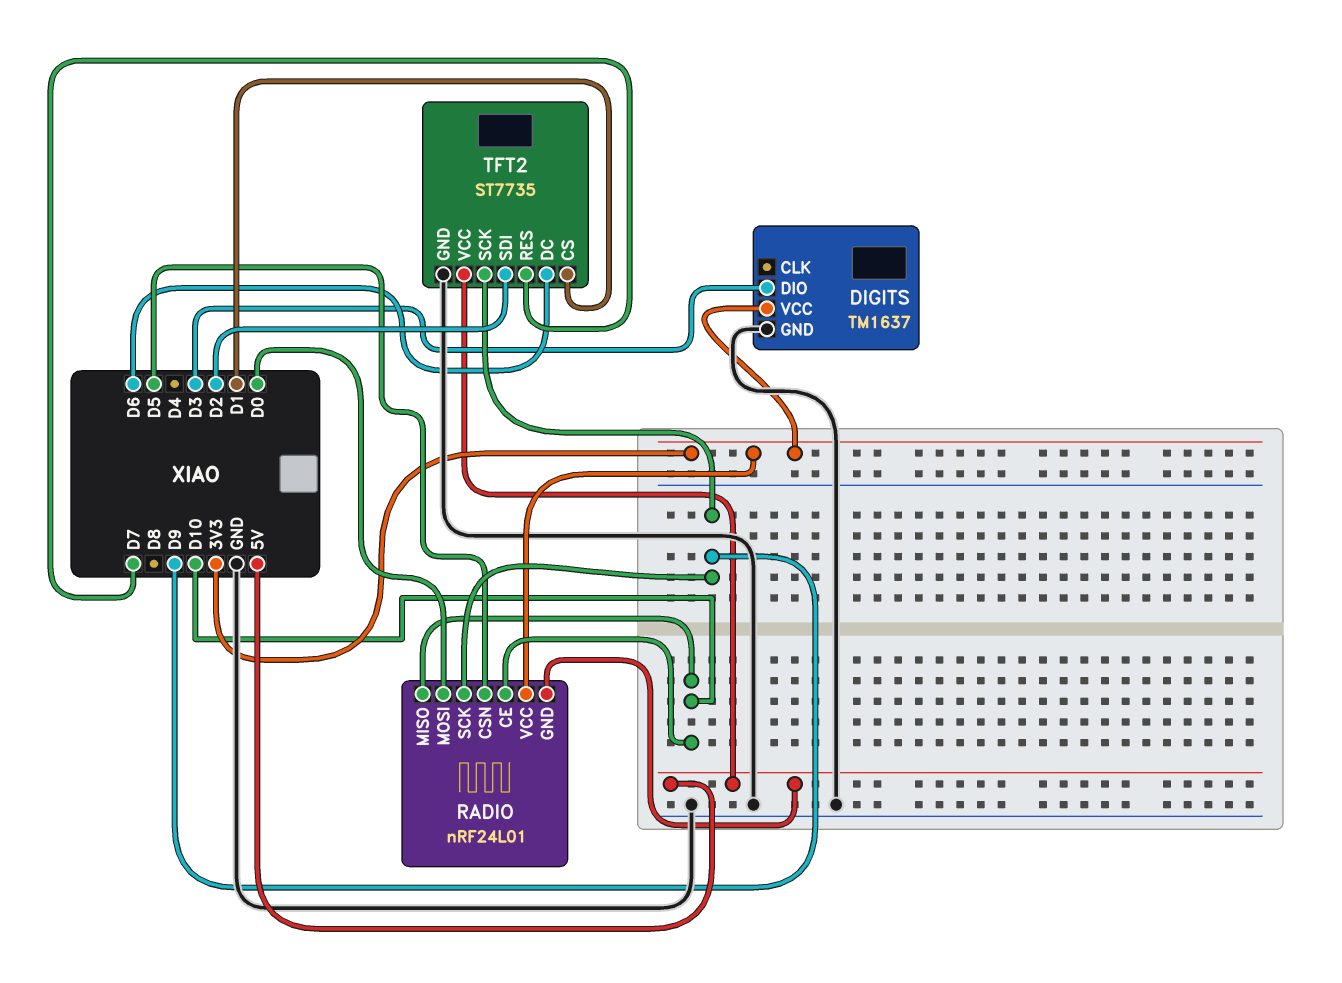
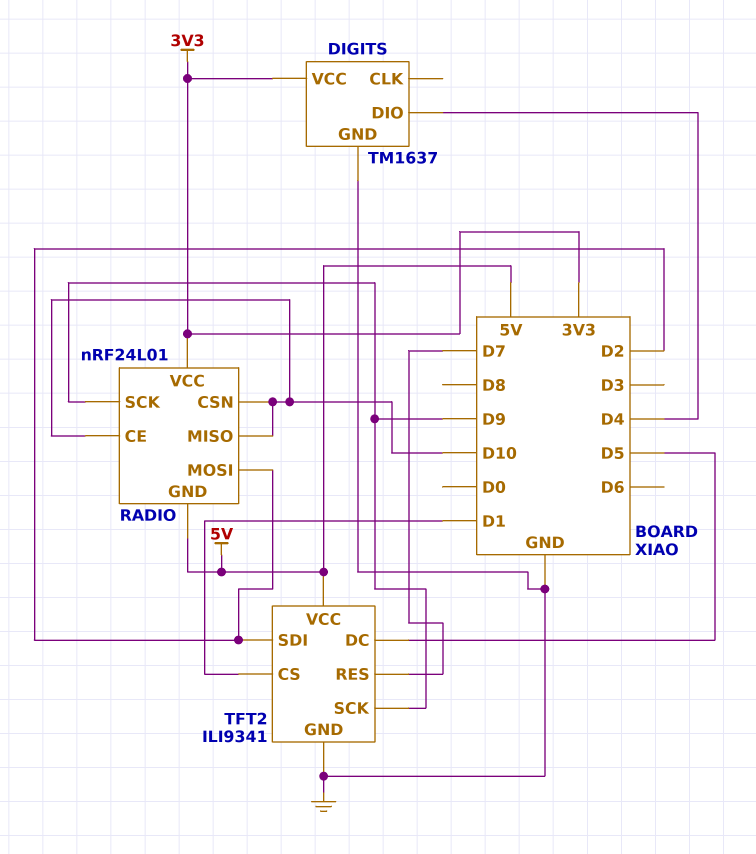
DIGITS pin DIO: D3 -> D4
RADIO pin CSN: D5 -> D10
RADIO pin MOSI: D0 -> D2
TFT2: ST7735 -> ILI9341
TFT2 pin DC: D6 -> D5

